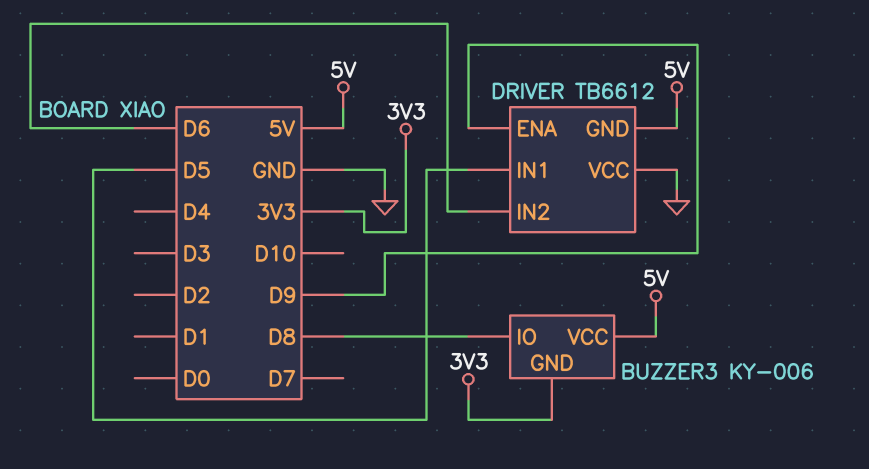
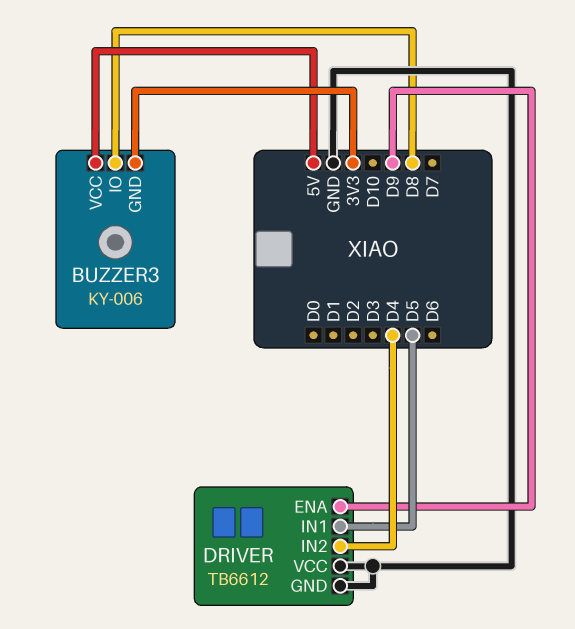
DRIVER pin GND: 5V -> GND
DRIVER pin IN2: D6 -> D4

